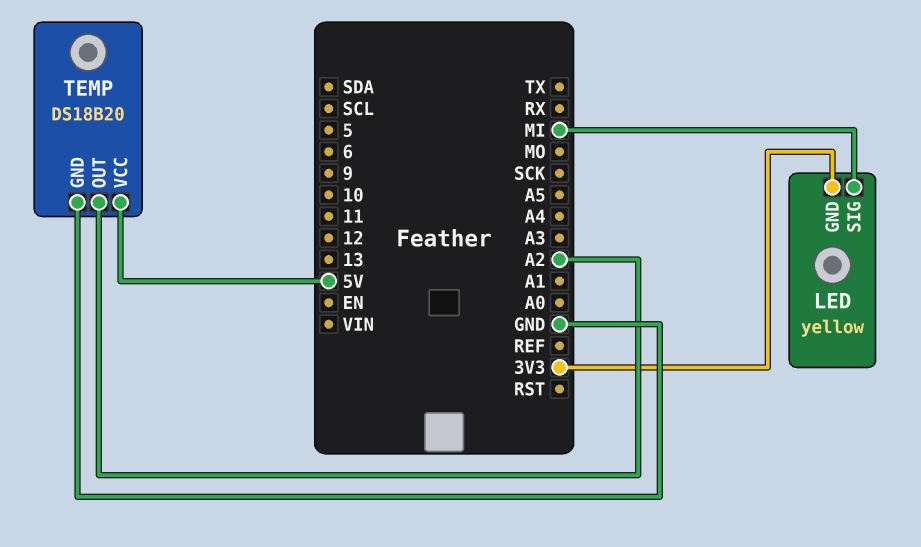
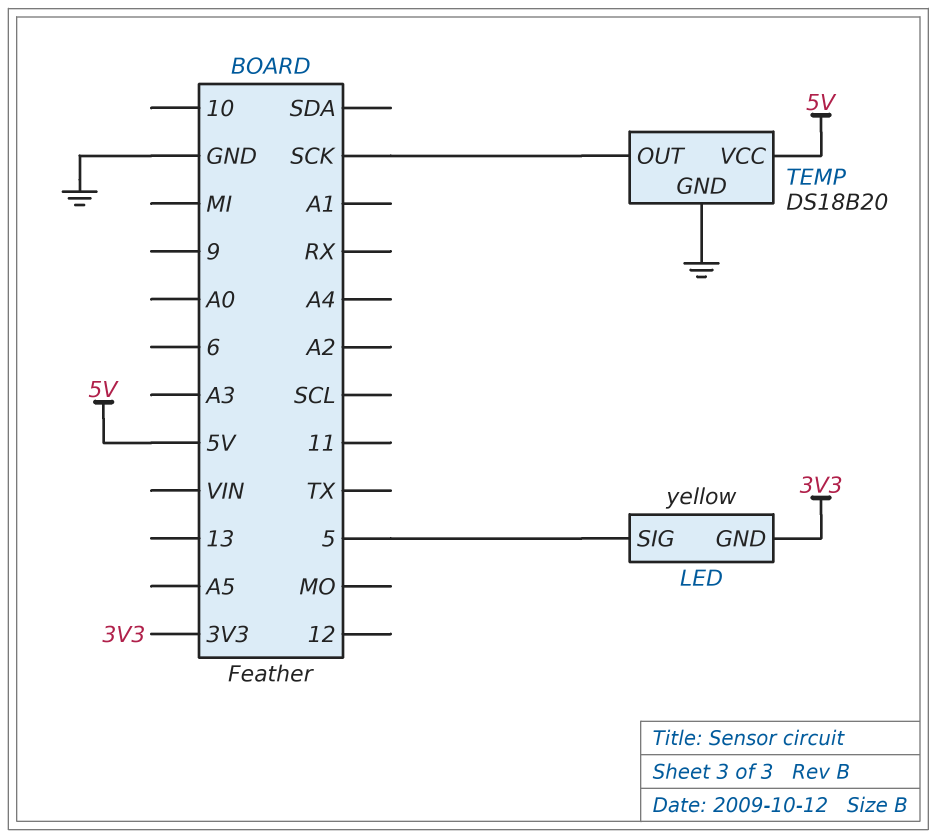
LED pin SIG: MI -> 5
TEMP pin OUT: A2 -> SCK

